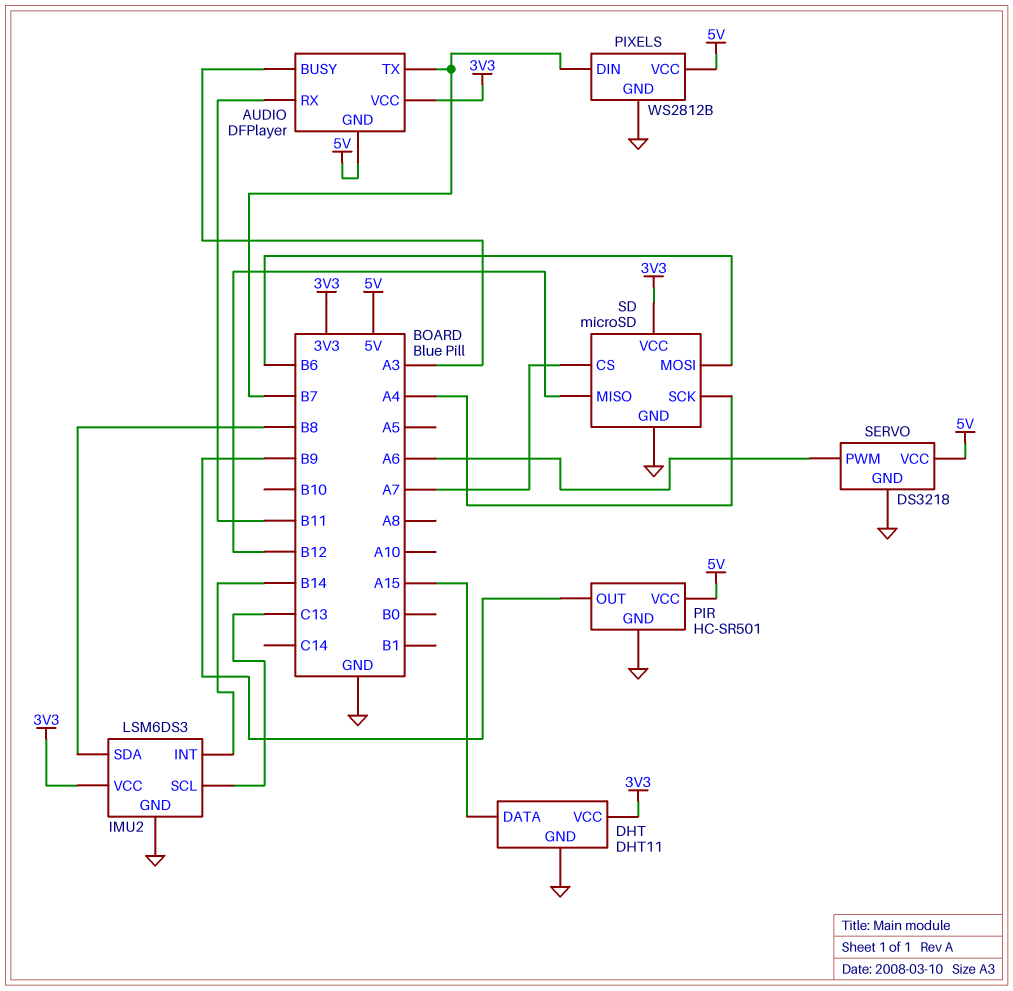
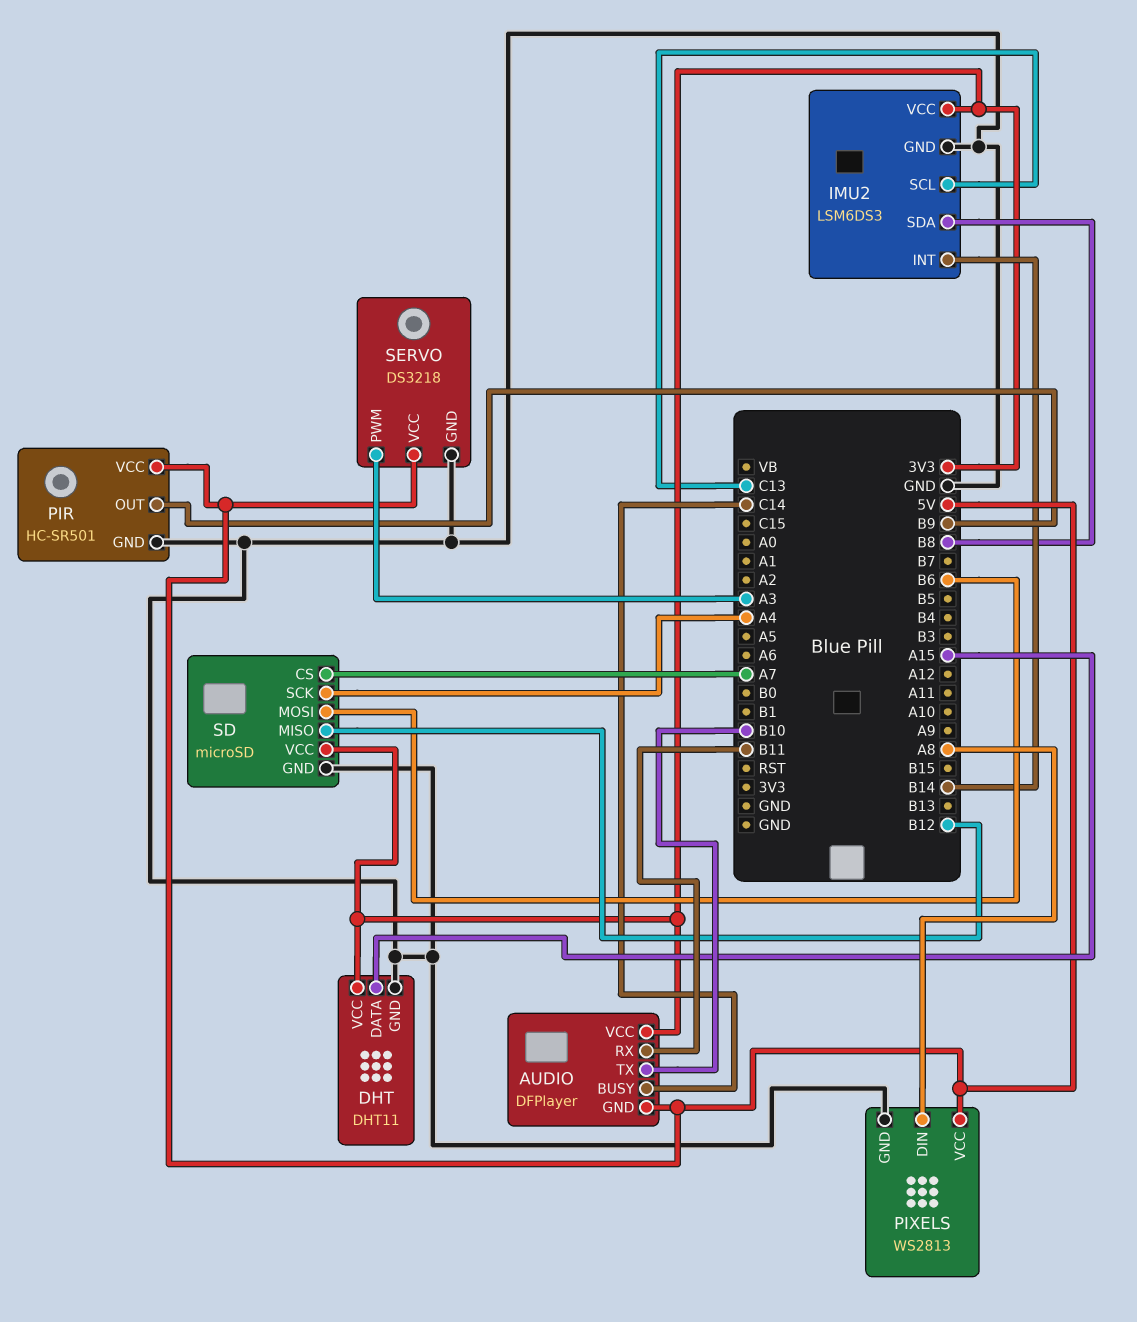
AUDIO pin BUSY: A3 -> C14
AUDIO pin TX: B7 -> B10
PIXELS: WS2812B -> WS2813
PIXELS pin DIN: B7 -> A8
SERVO pin PWM: A6 -> A3

